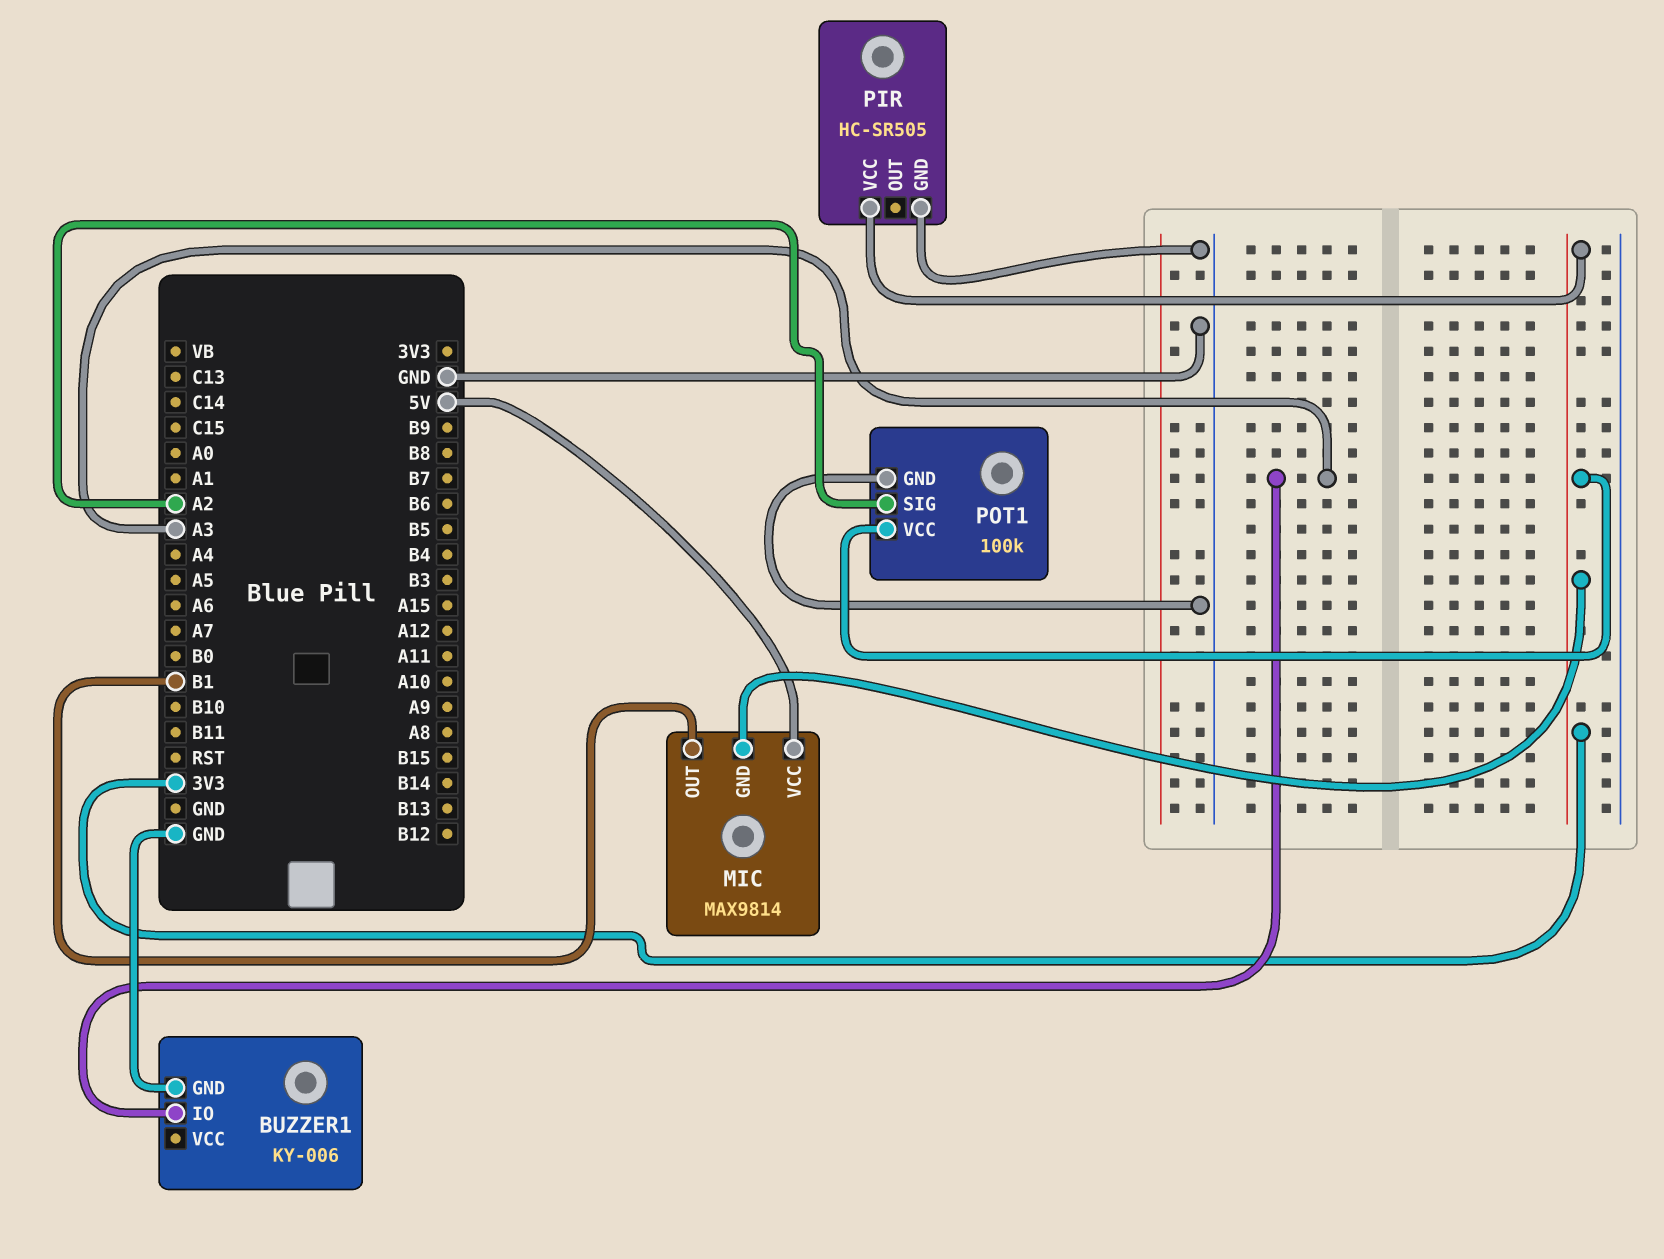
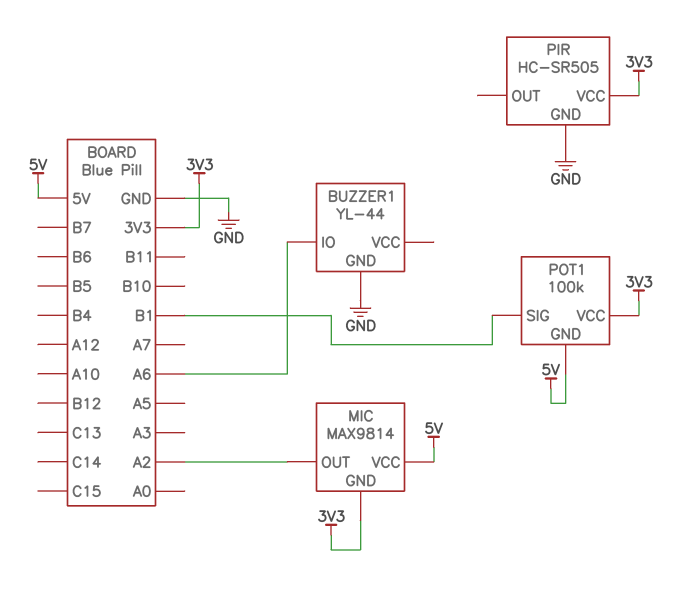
BUZZER1: KY-006 -> YL-44
BUZZER1 pin IO: A3 -> A6
MIC pin OUT: B1 -> A2
POT1 pin GND: GND -> 5V
POT1 pin SIG: A2 -> B1

